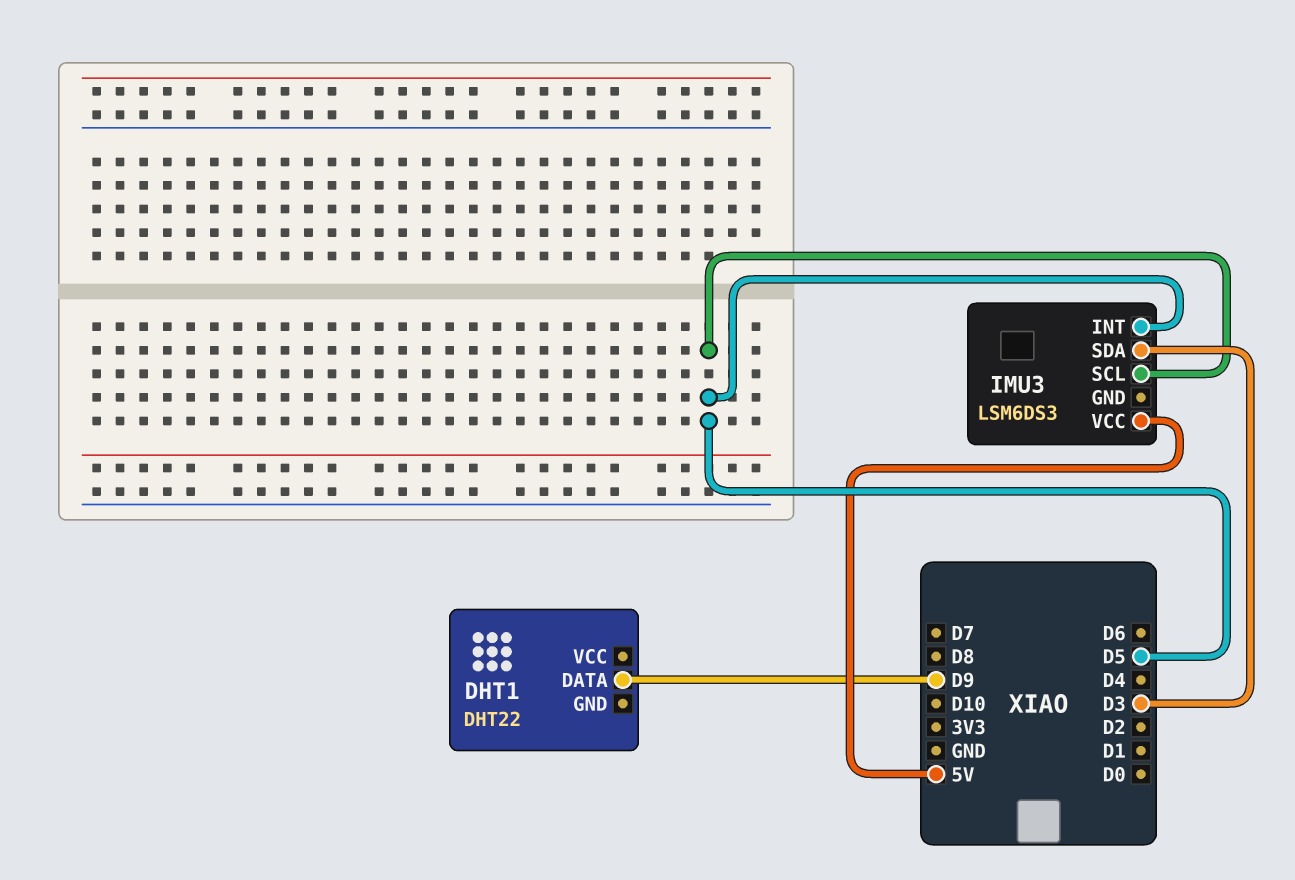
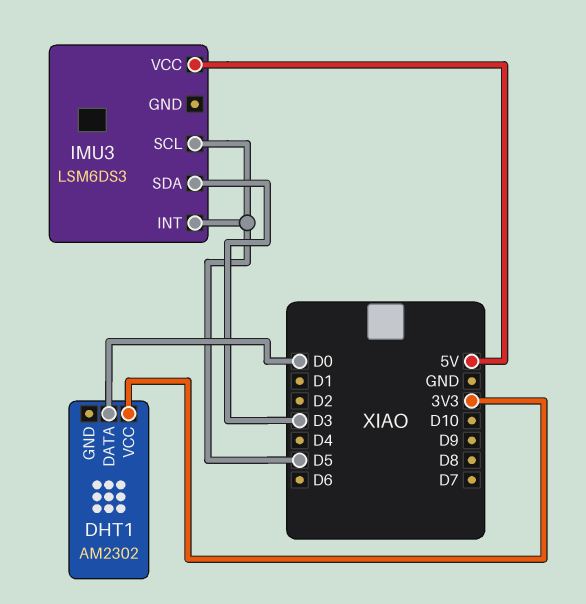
DHT1: DHT22 -> AM2302
DHT1 pin DATA: D9 -> D0
DHT1 pin VCC: none -> 3V3

